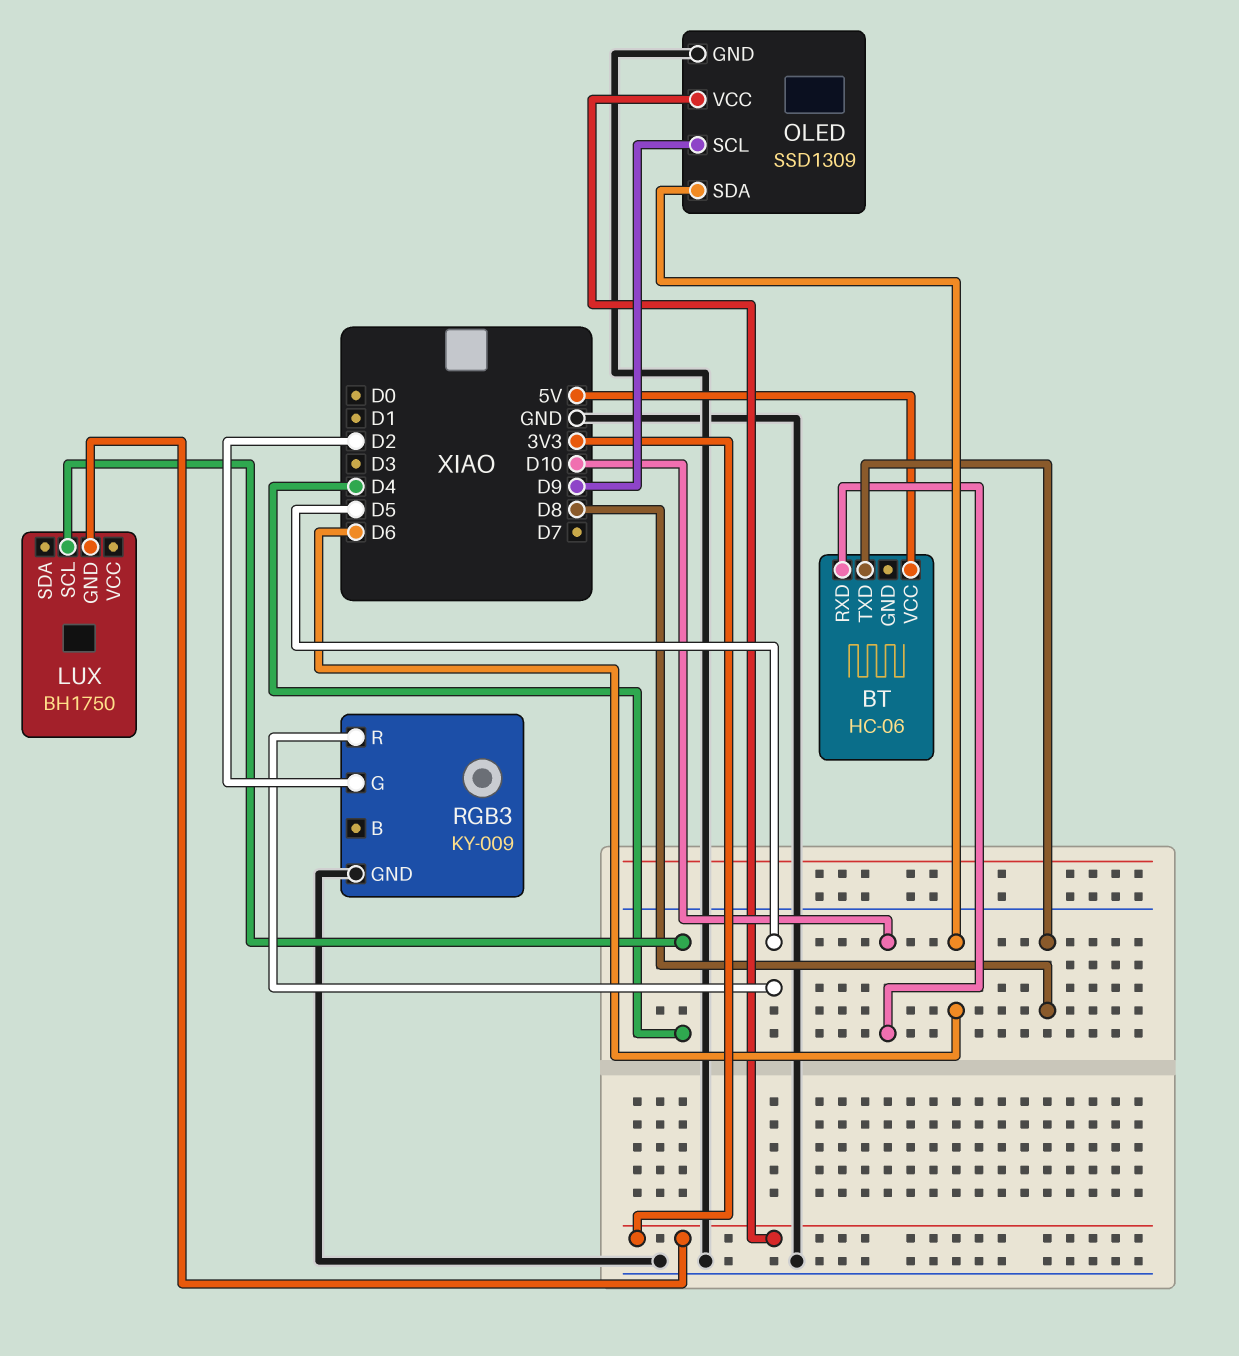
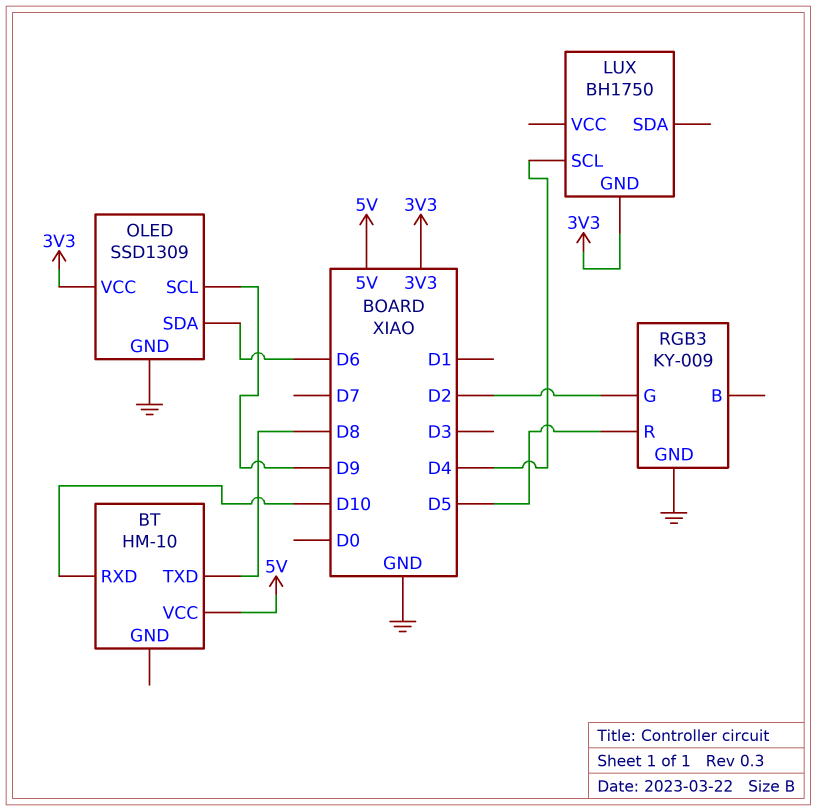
BT: HC-06 -> HM-10

